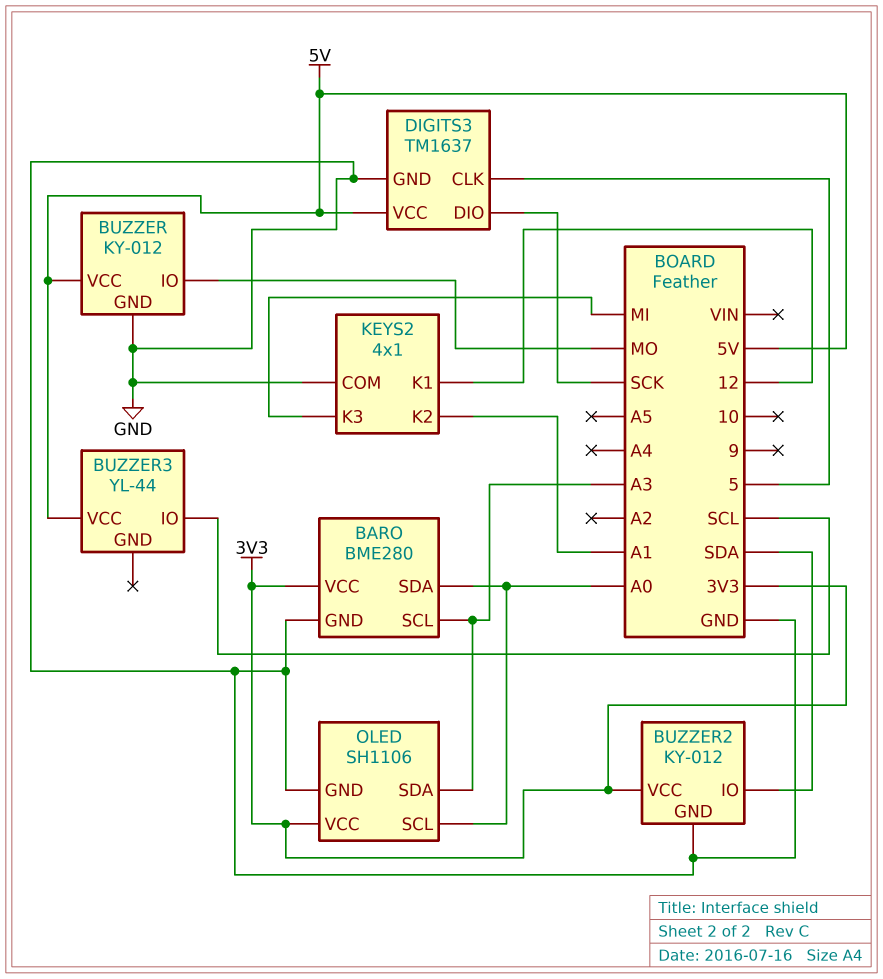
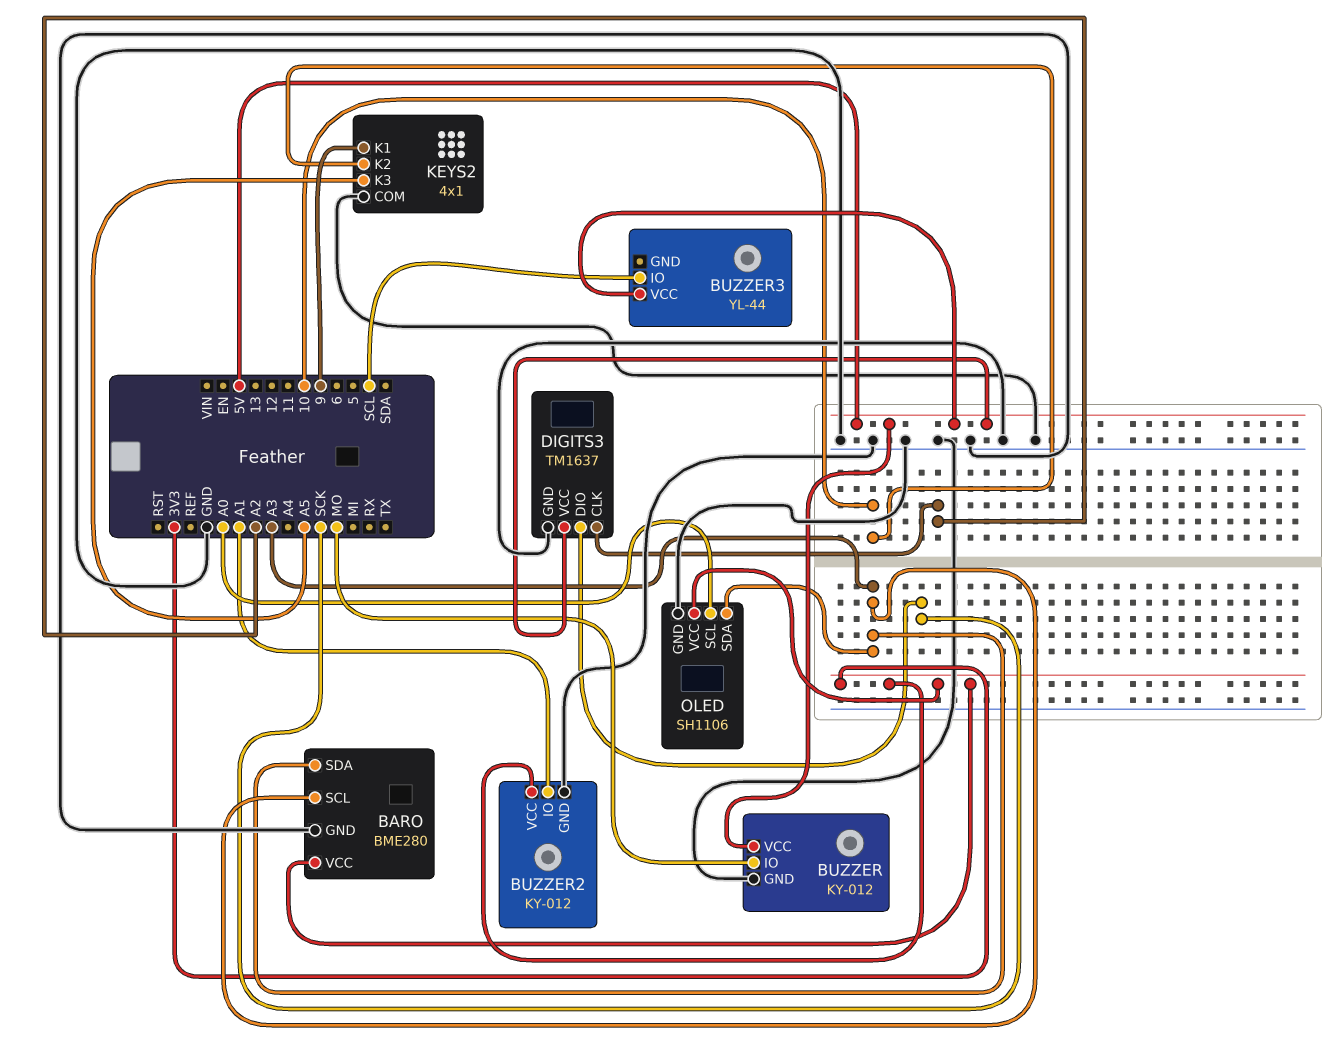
BARO pin SDA: A0 -> A3
BUZZER2 pin IO: SDA -> A1
DIGITS3 pin CLK: 5 -> A2
KEYS2 pin K1: 12 -> 9
KEYS2 pin K2: A1 -> 10
KEYS2 pin K3: MI -> A5

